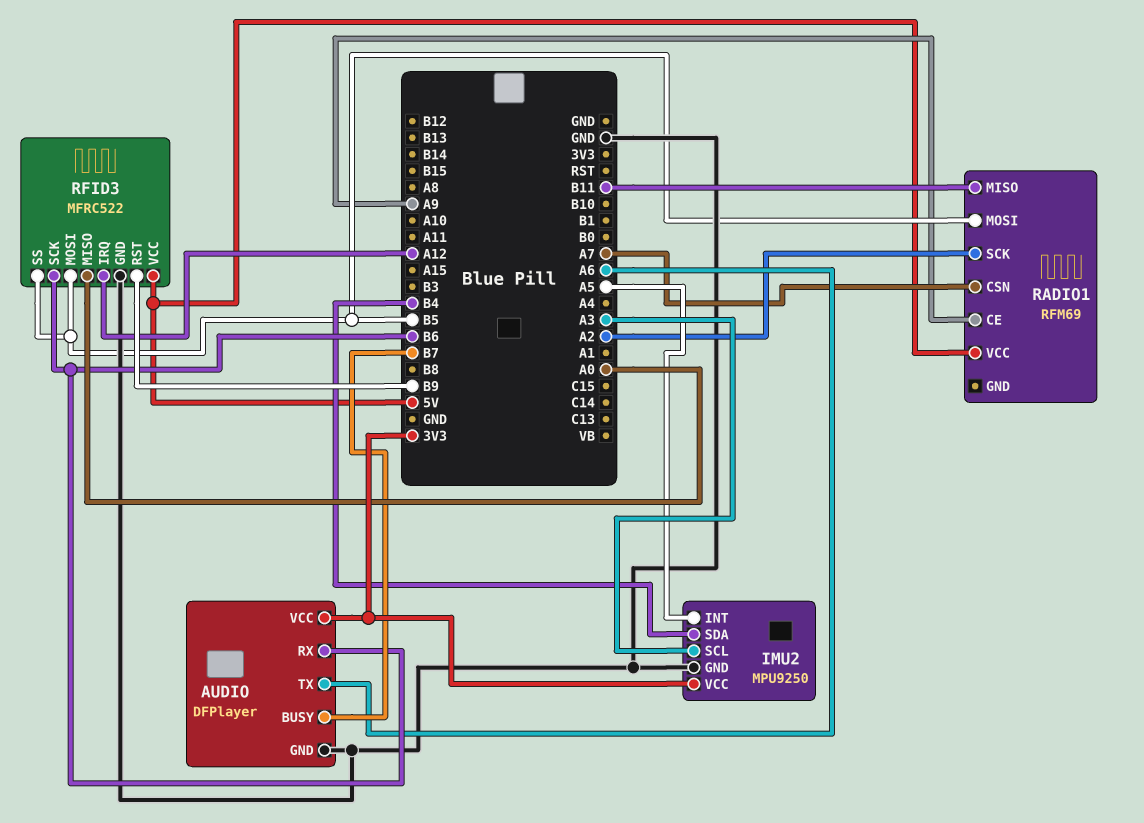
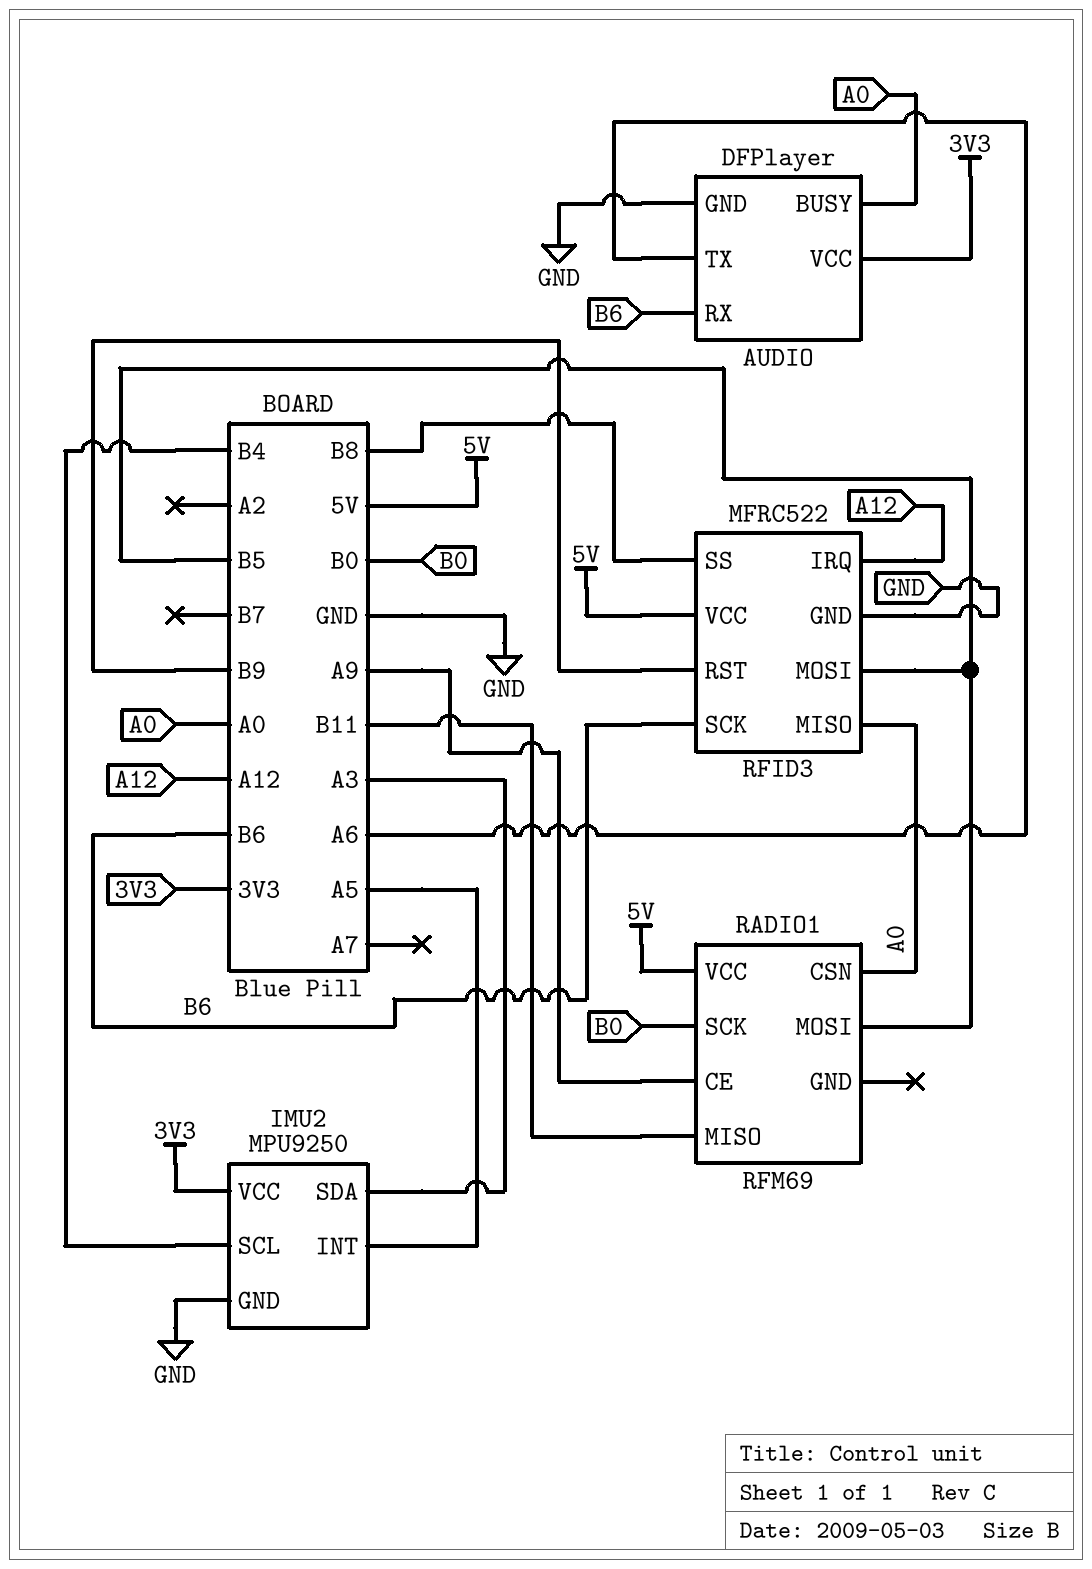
AUDIO pin BUSY: B7 -> A0
IMU2 pin SCL: A3 -> B4
IMU2 pin SDA: B4 -> A3
RADIO1 pin CSN: A7 -> A0
RADIO1 pin SCK: A2 -> B0
RFID3 pin SS: B5 -> B8

